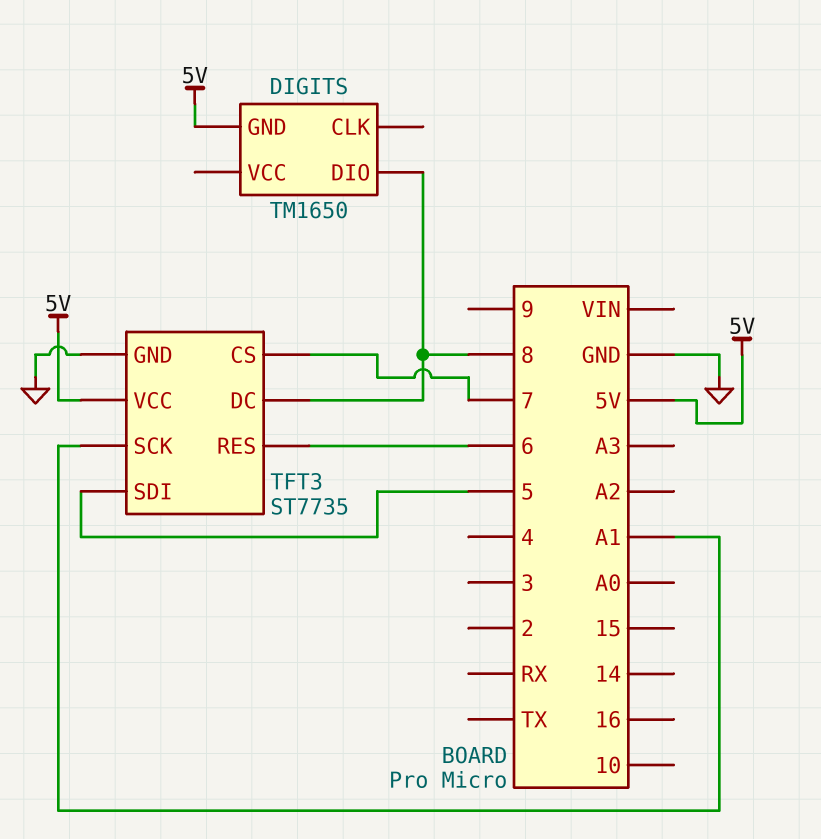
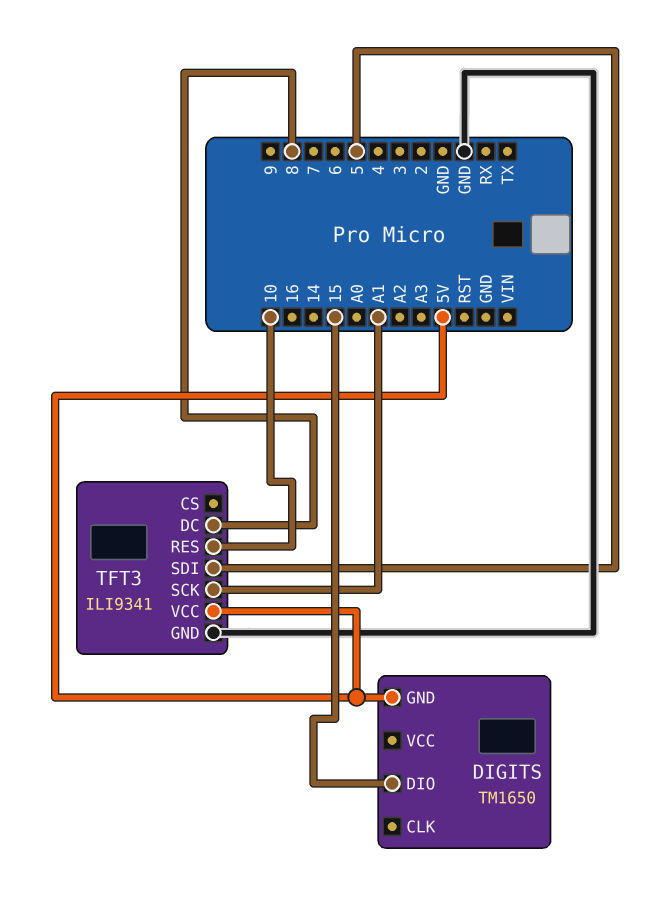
DIGITS pin DIO: 8 -> 15
TFT3: ST7735 -> ILI9341
TFT3 pin CS: 7 -> none
TFT3 pin RES: 6 -> 10

